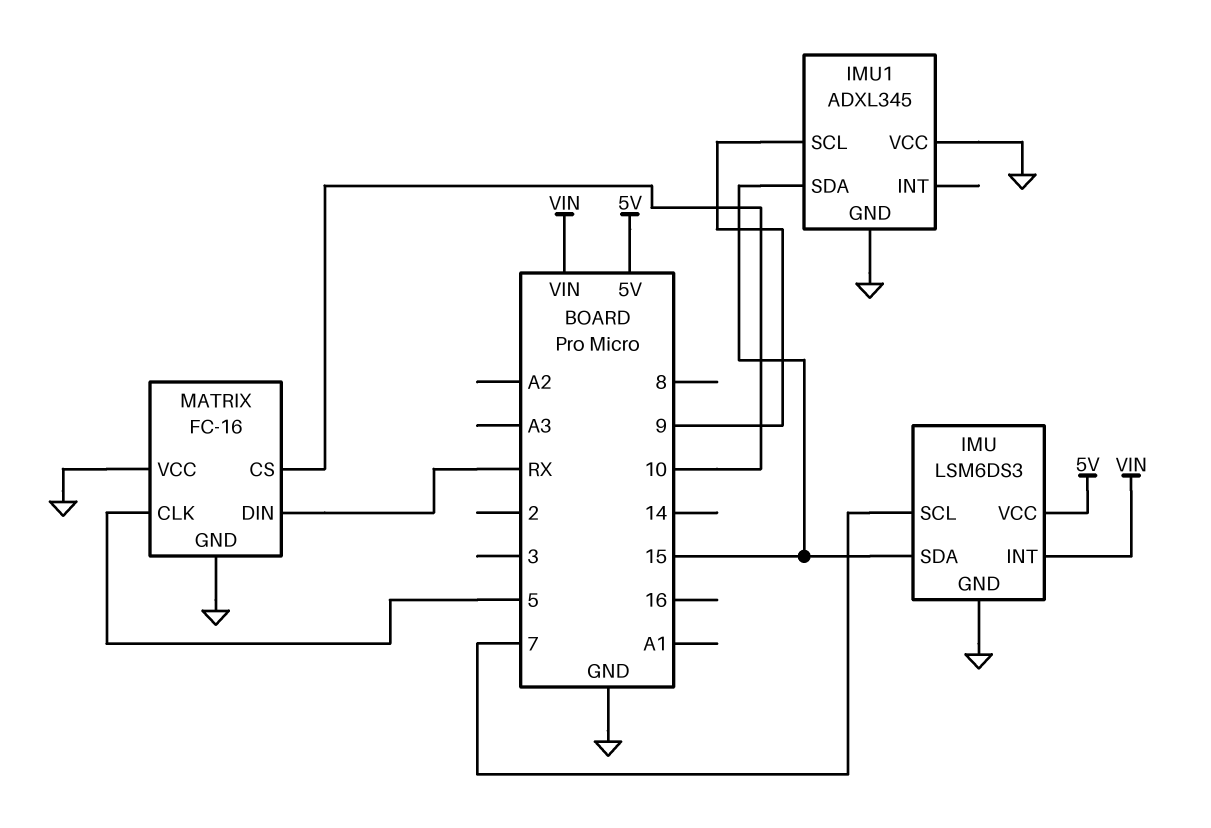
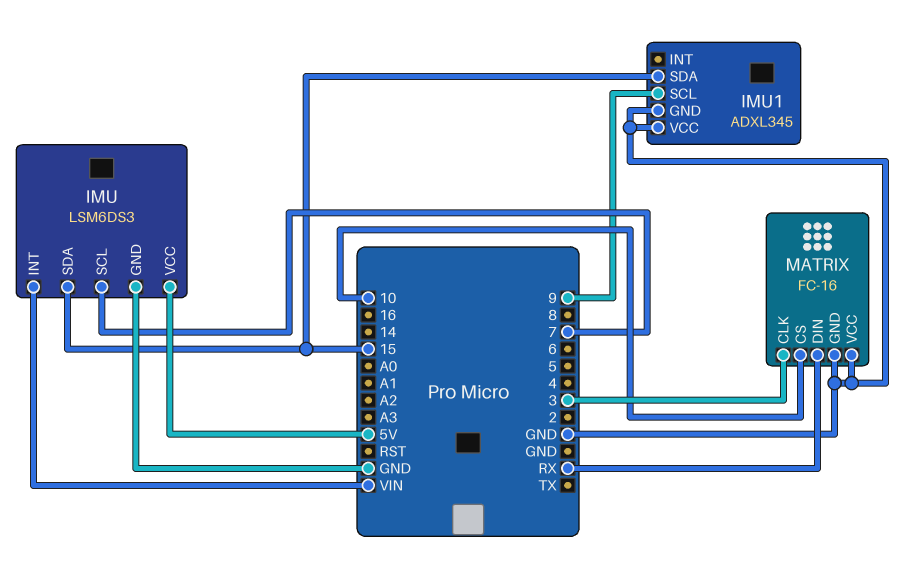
MATRIX pin CLK: 5 -> 3

